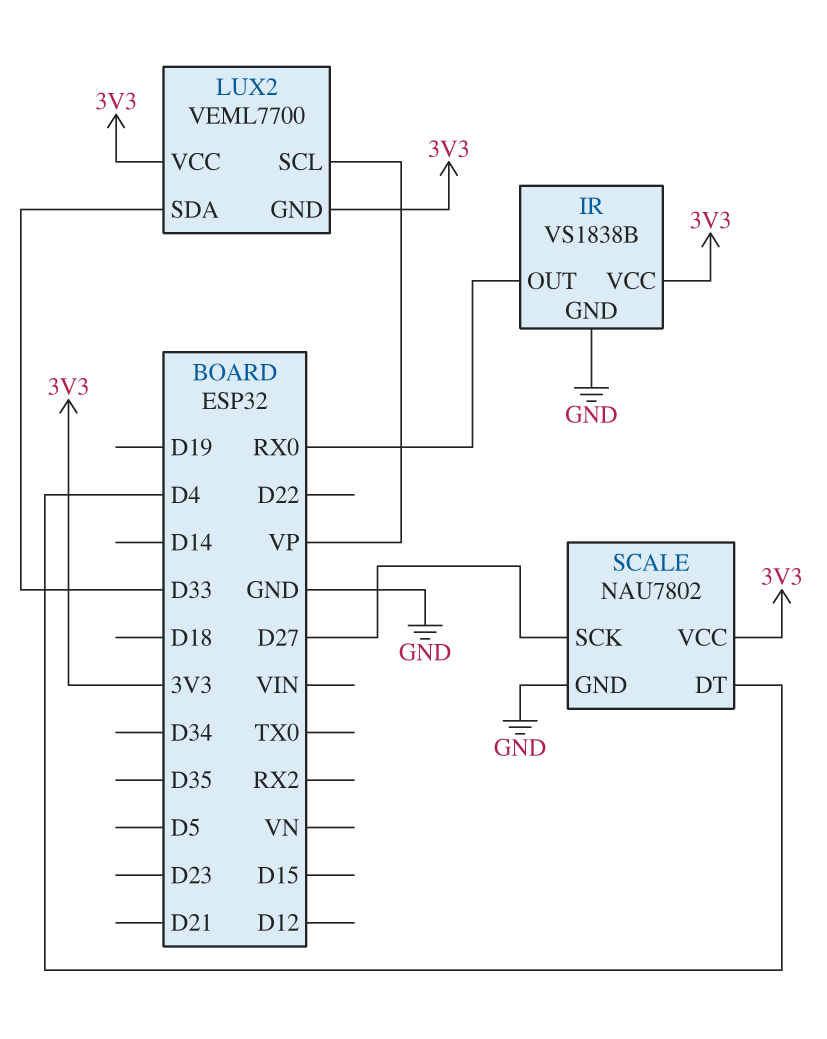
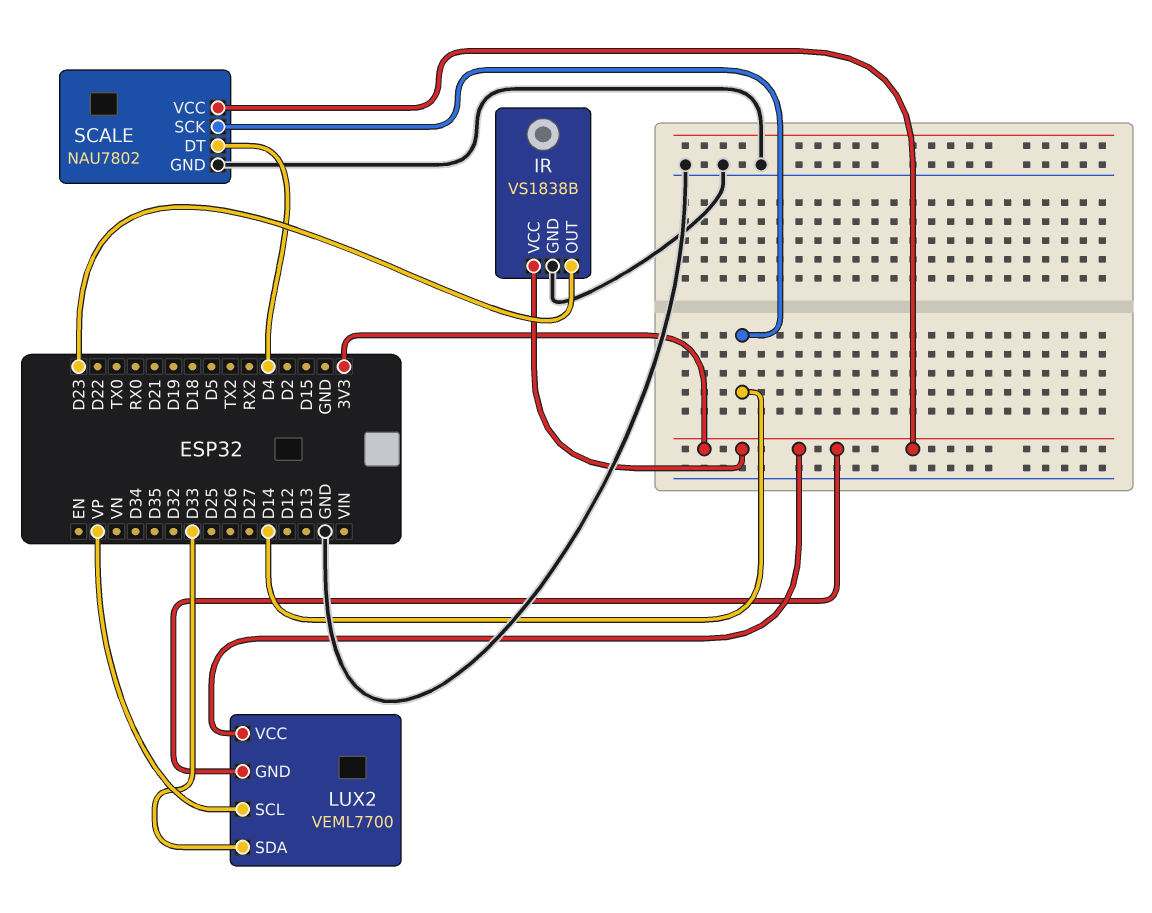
IR pin OUT: RX0 -> D23
SCALE pin SCK: D27 -> D14

